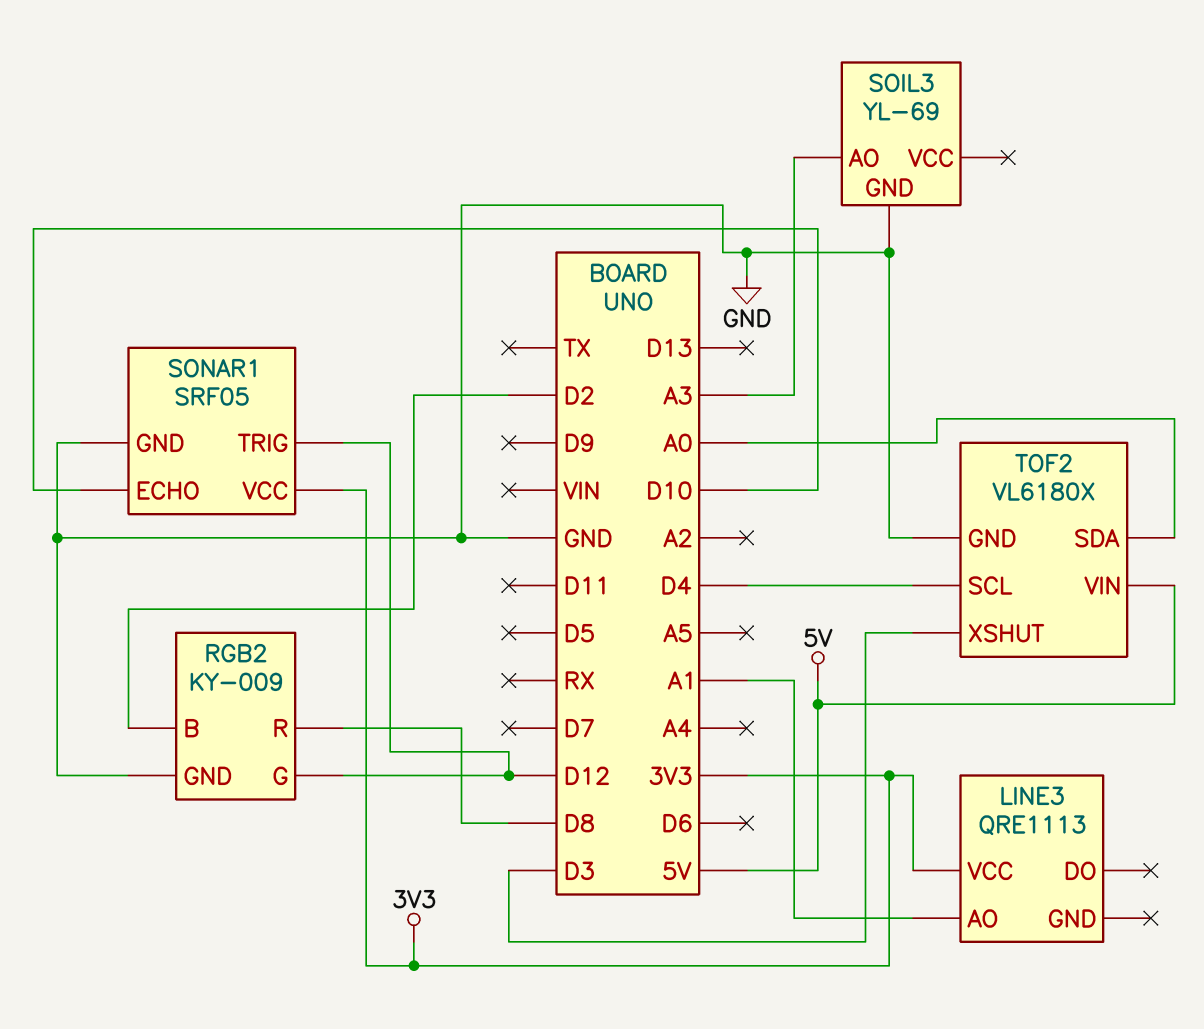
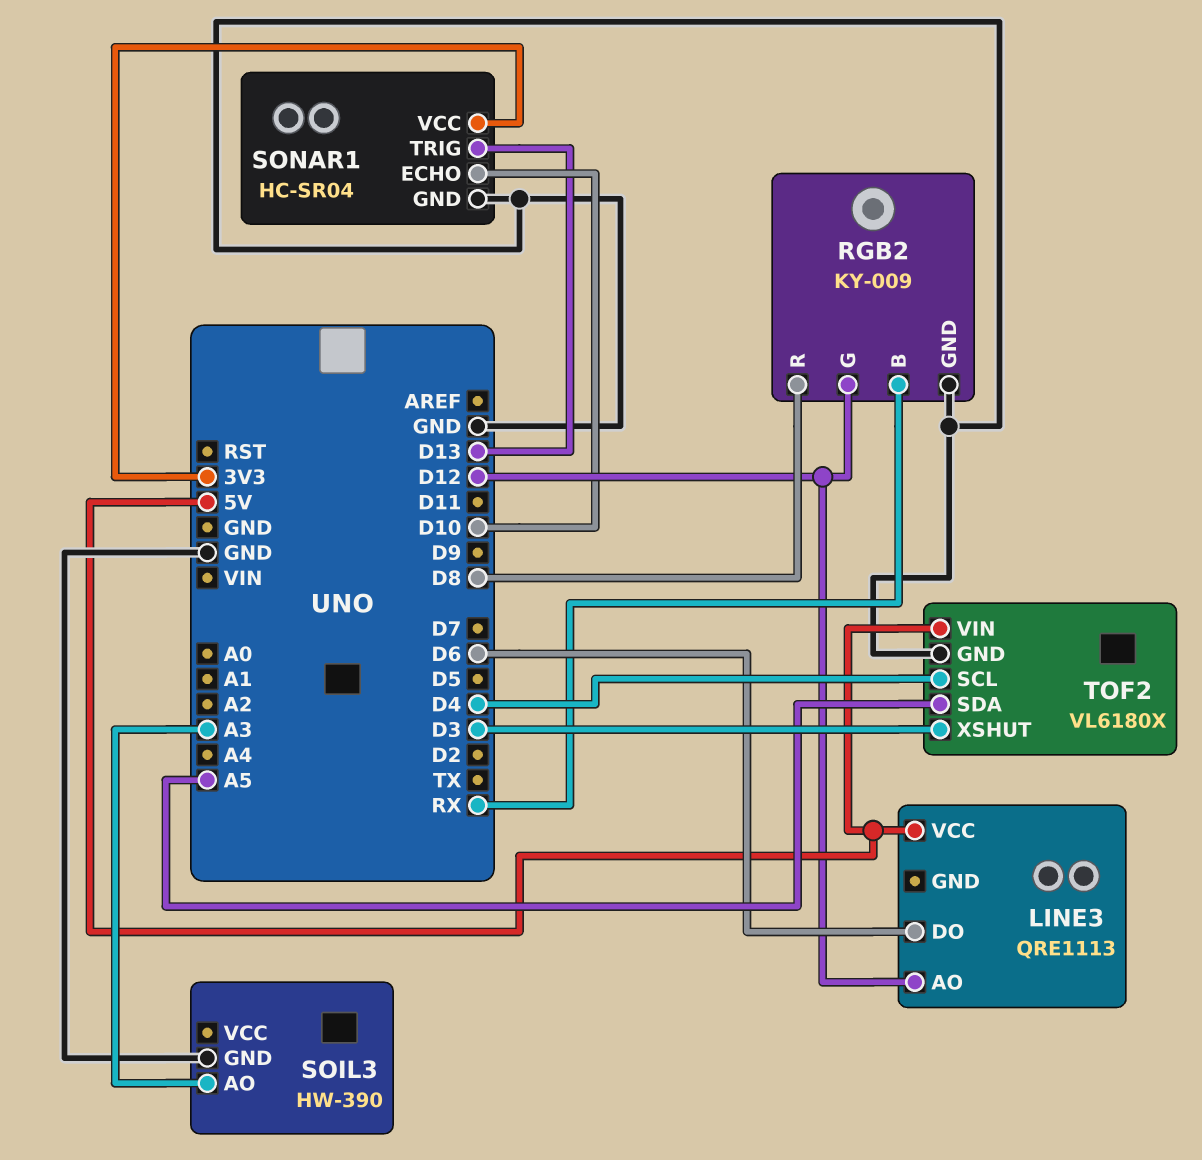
LINE3 pin AO: A1 -> D12
LINE3 pin DO: none -> D6
LINE3 pin VCC: 3V3 -> 5V
RGB2 pin B: D2 -> RX
SOIL3: YL-69 -> HW-390
SONAR1: SRF05 -> HC-SR04
SONAR1 pin TRIG: D12 -> D13
TOF2 pin SDA: A0 -> A5

